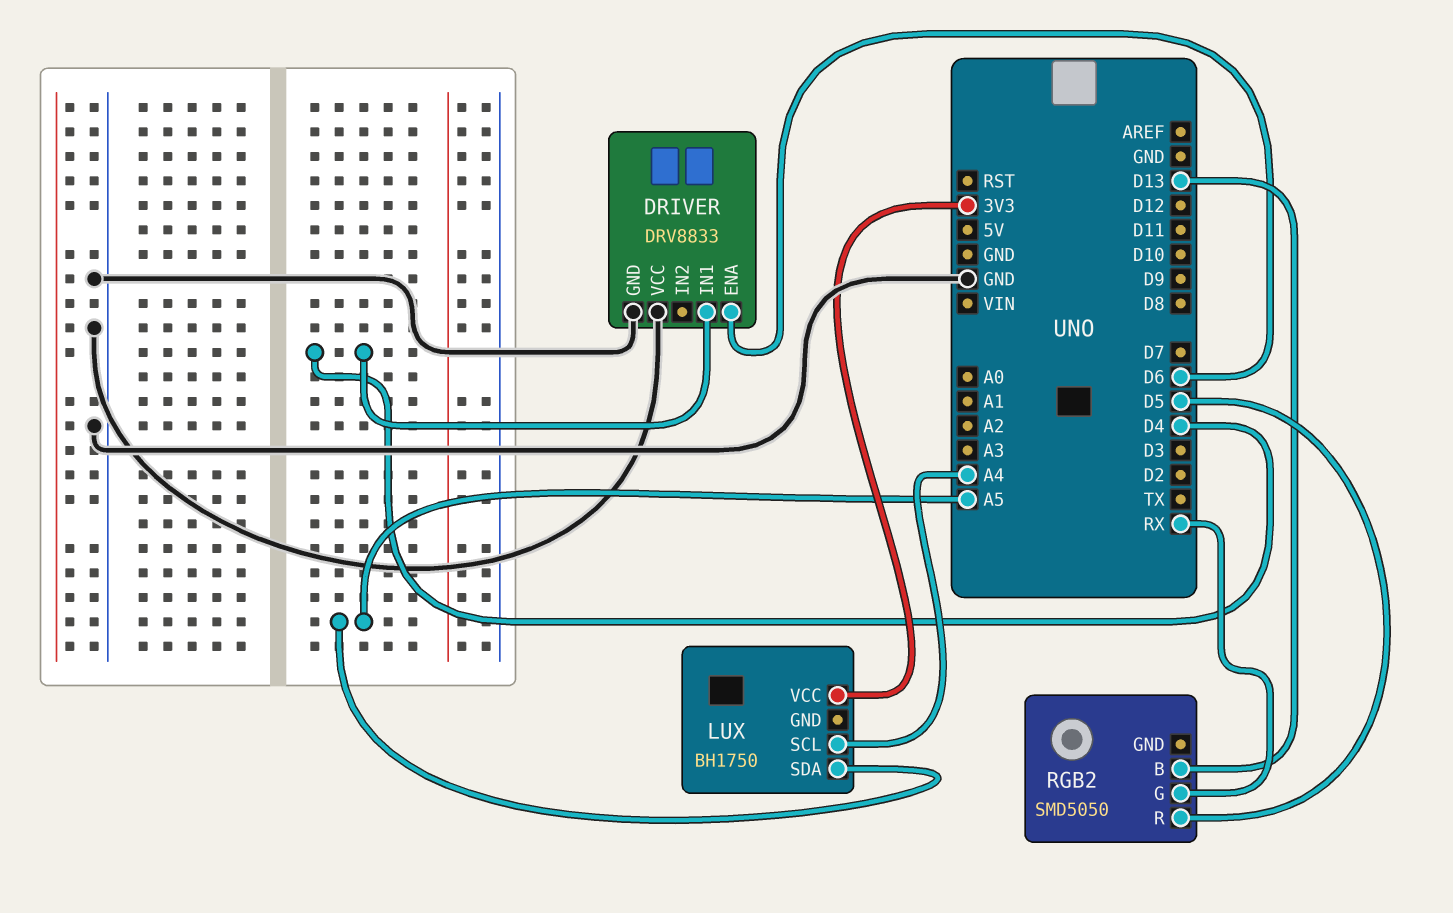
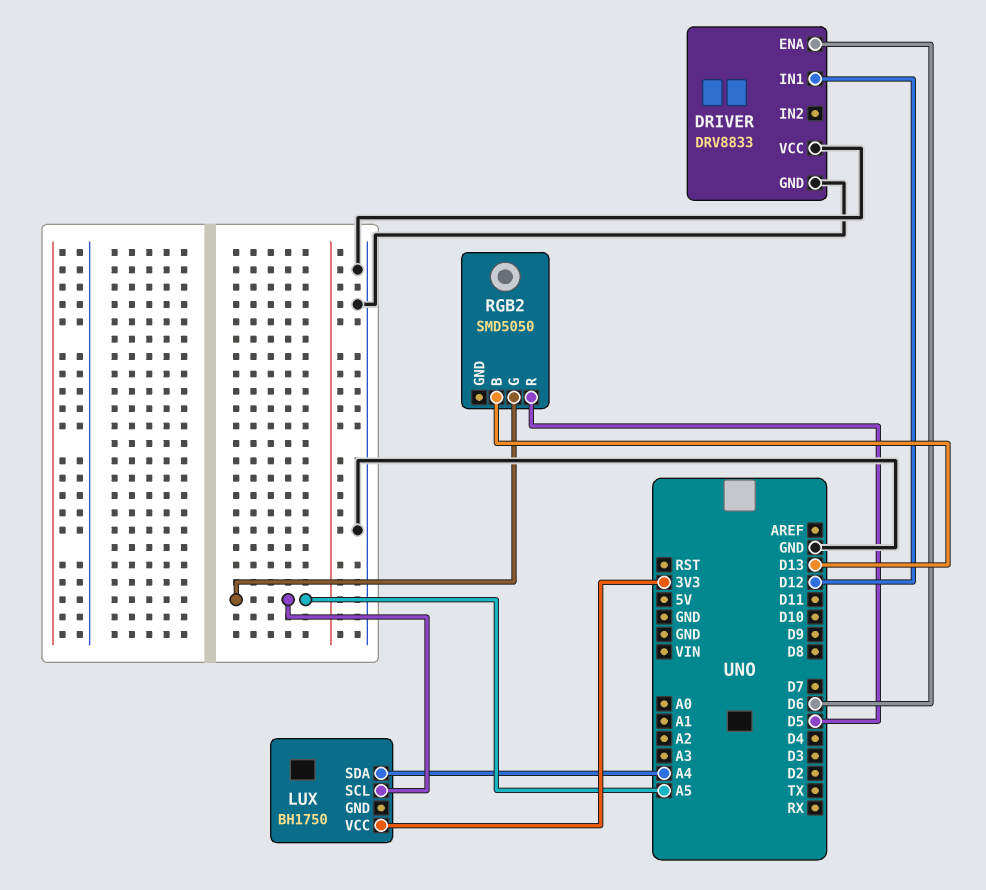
DRIVER pin IN1: D4 -> D12
LUX pin SCL: A4 -> A5
LUX pin SDA: A5 -> A4
RGB2 pin G: RX -> A5

